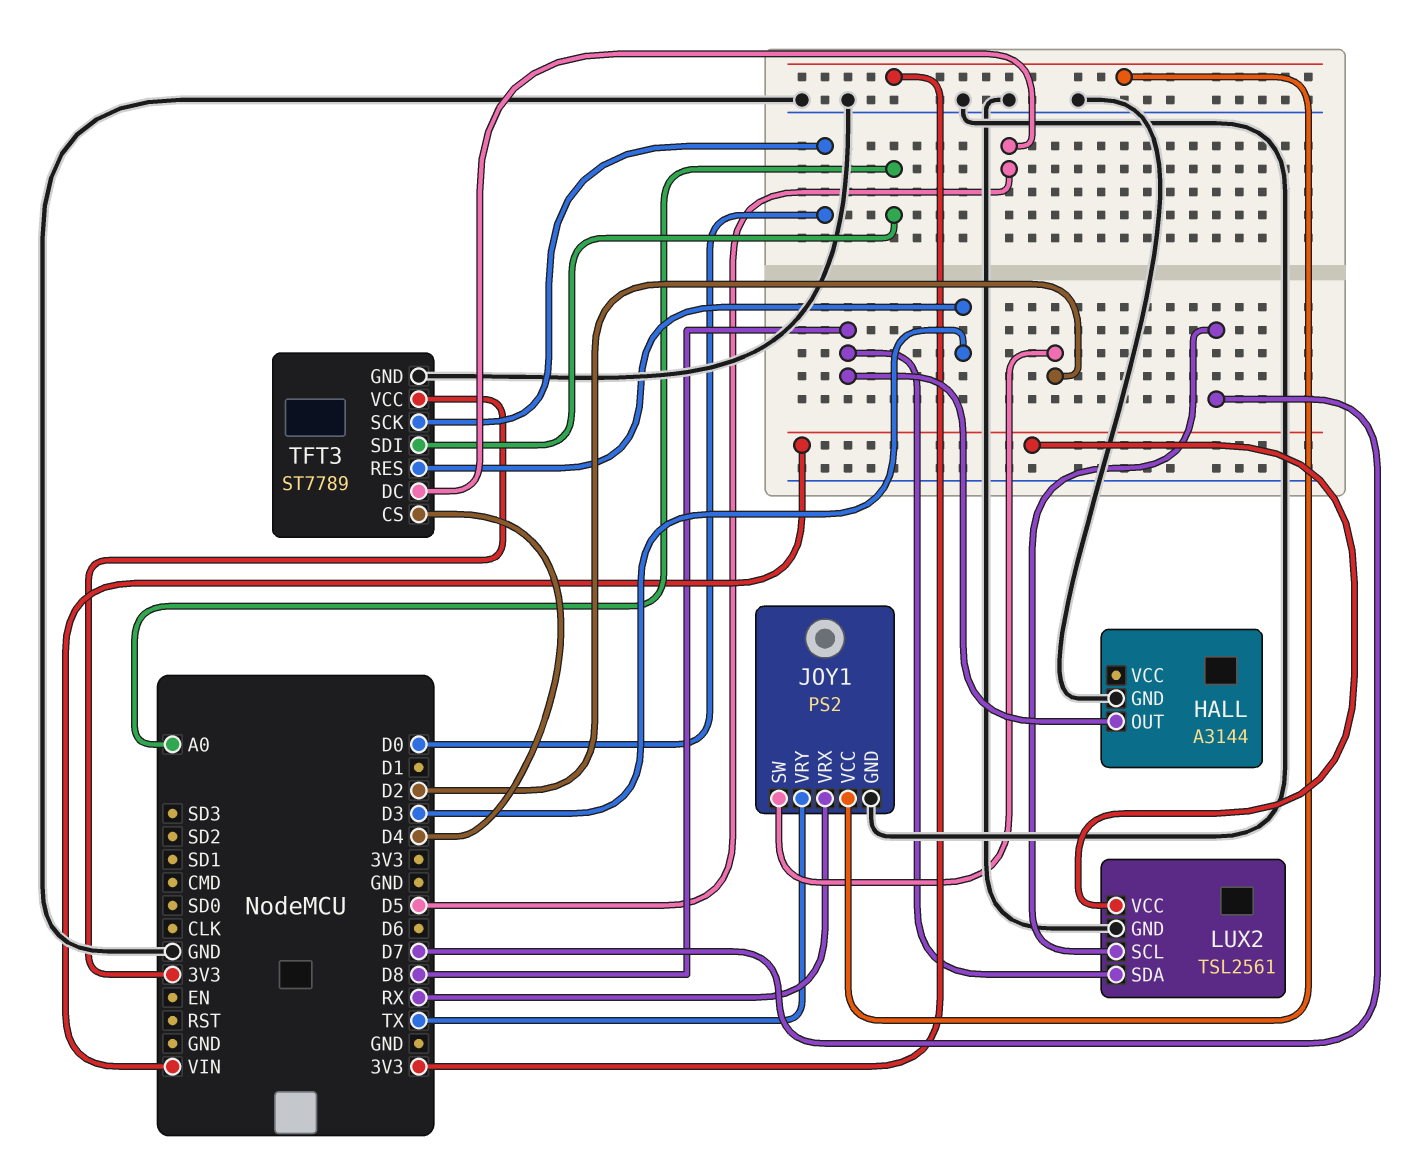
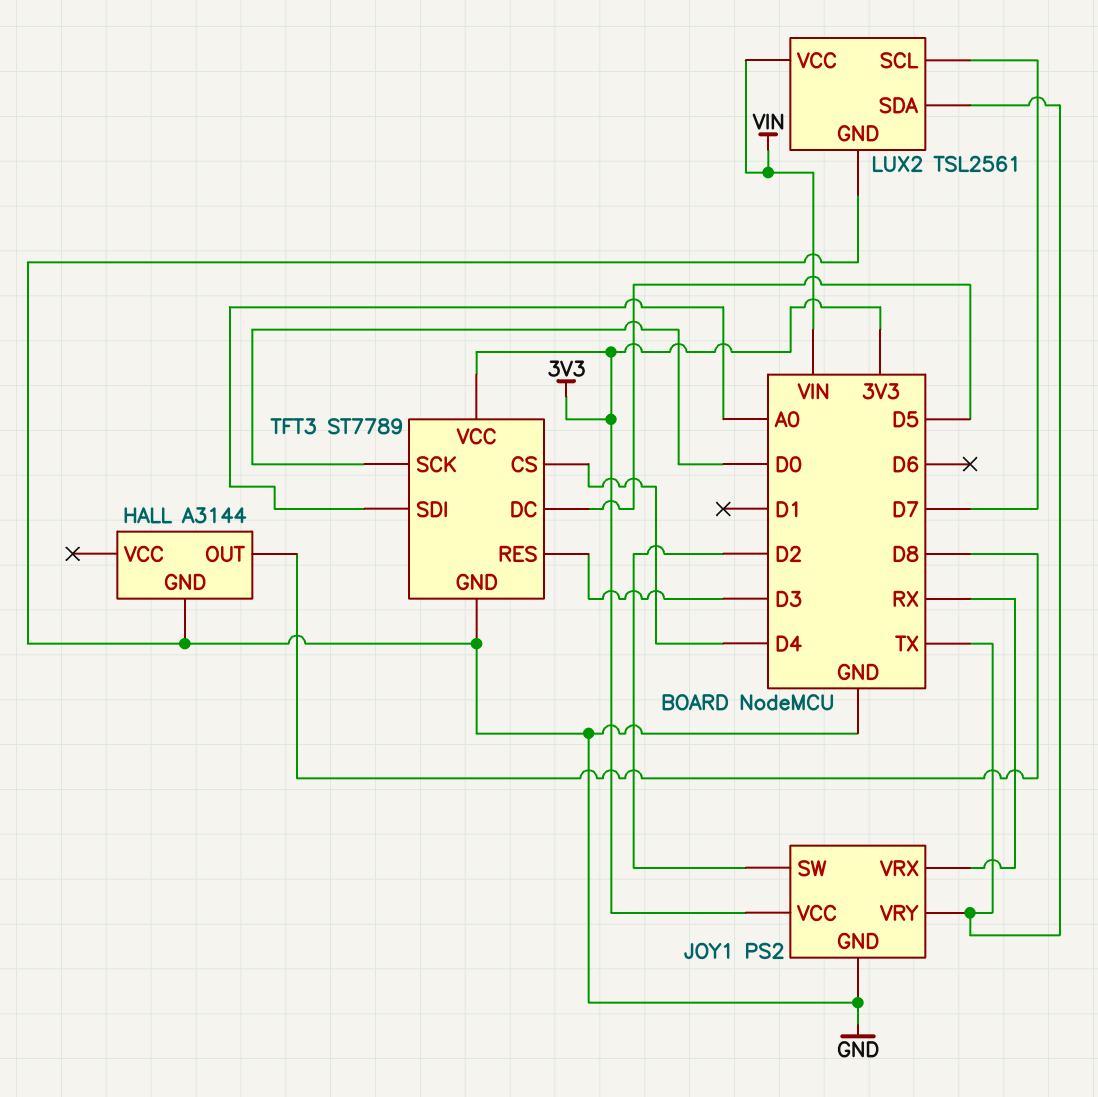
LUX2 pin SDA: D8 -> TX

